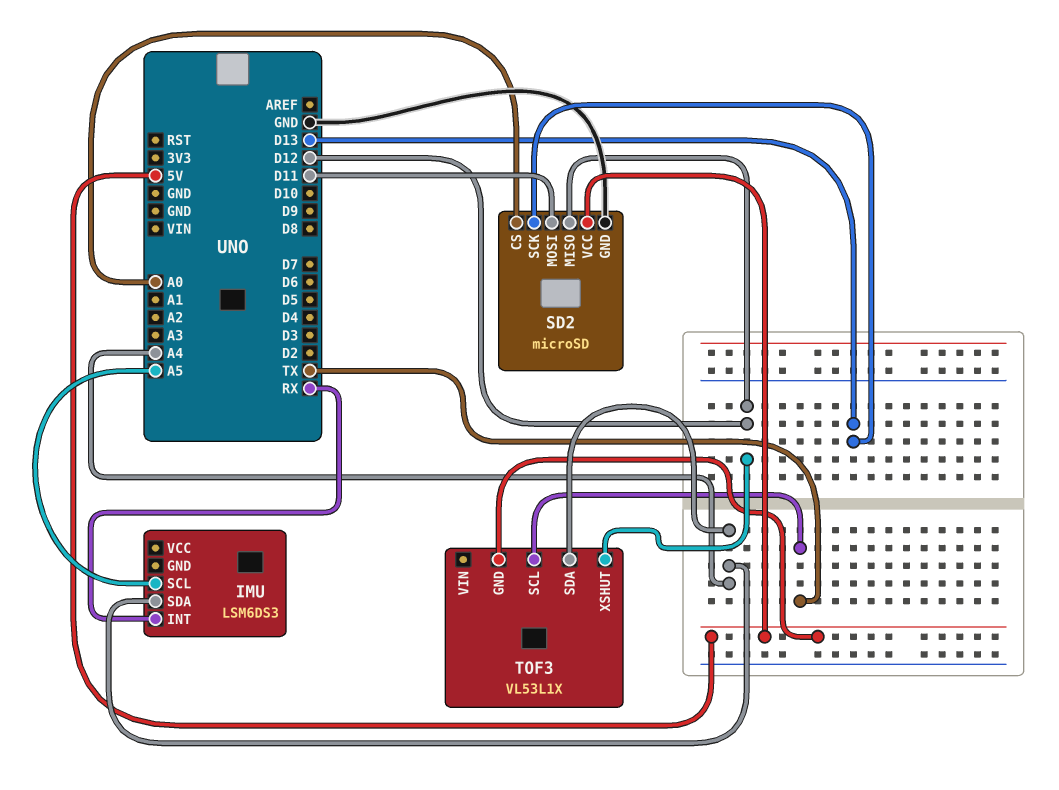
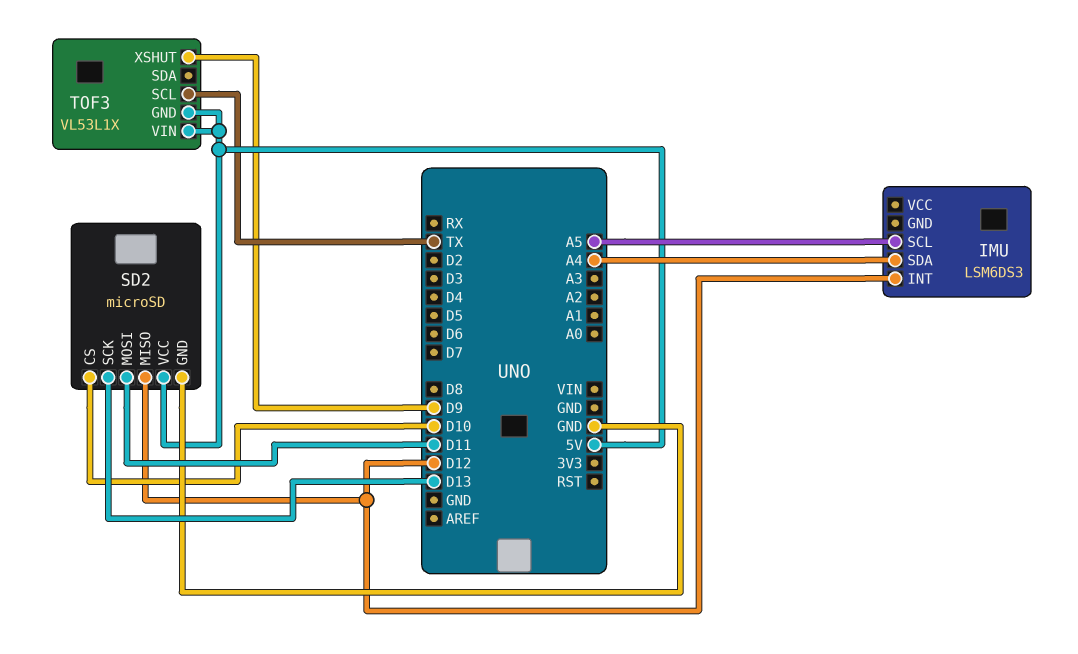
IMU pin INT: RX -> D12
SD2 pin CS: A0 -> D10
TOF3 pin SDA: A4 -> none
TOF3 pin VIN: none -> 5V
TOF3 pin XSHUT: D12 -> D9

